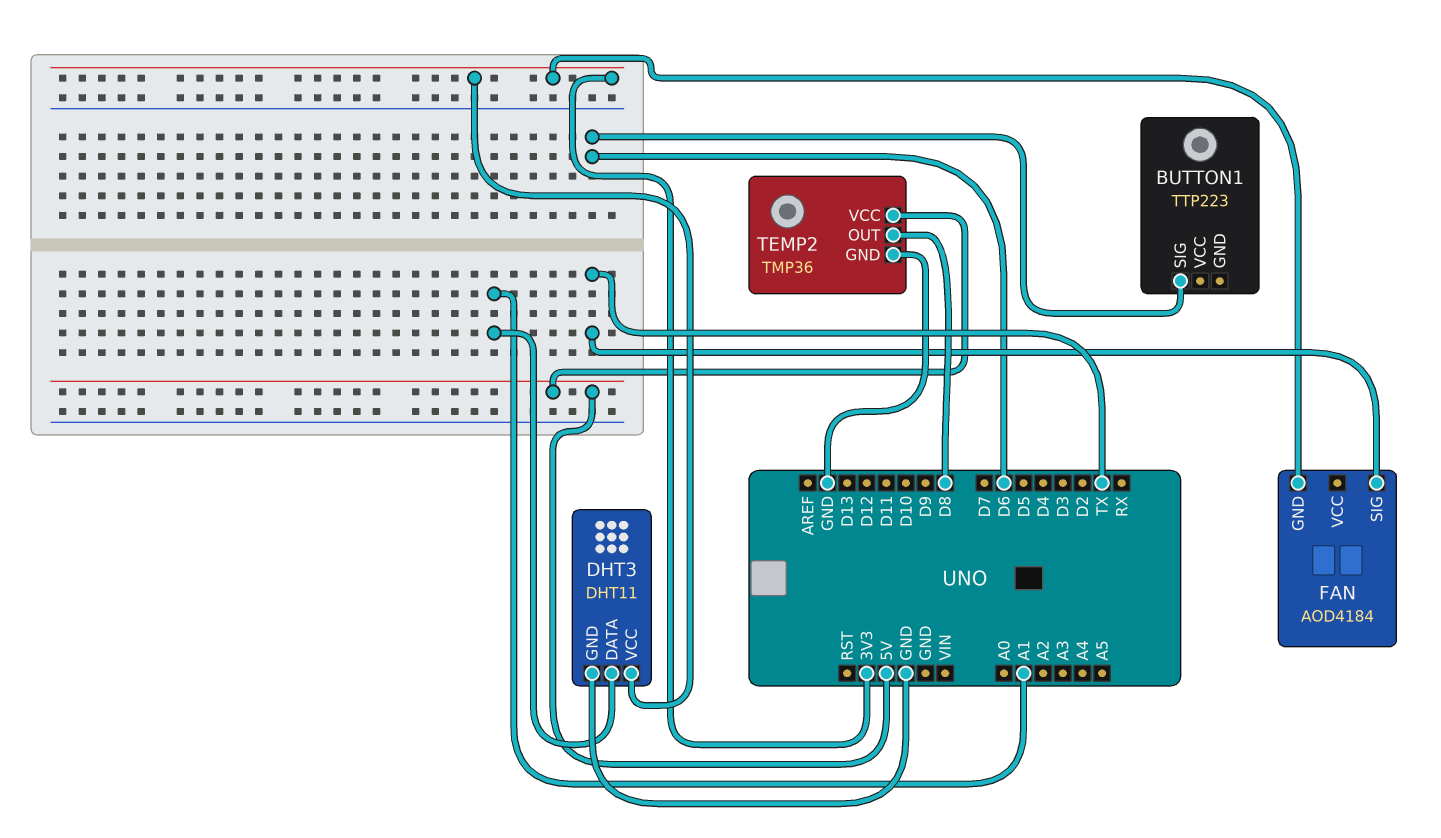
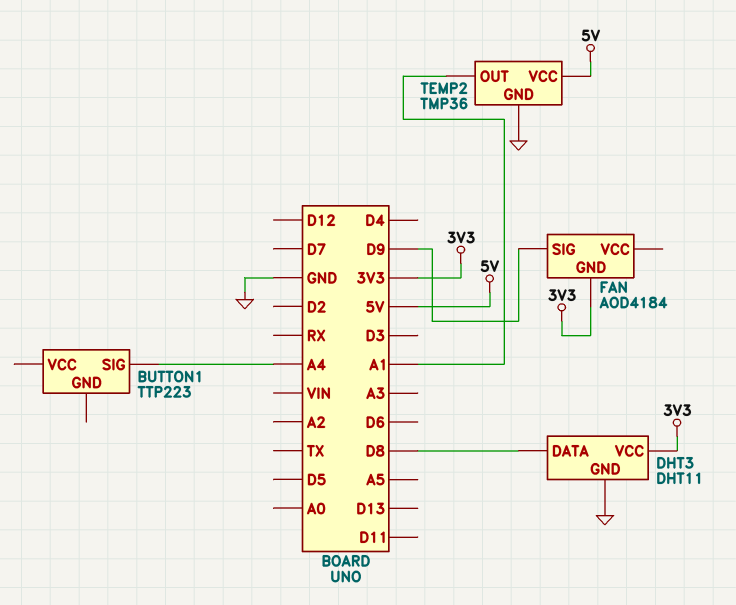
BUTTON1 pin SIG: D6 -> A4
DHT3 pin DATA: A1 -> D8
FAN pin SIG: TX -> D9
TEMP2 pin OUT: D8 -> A1

